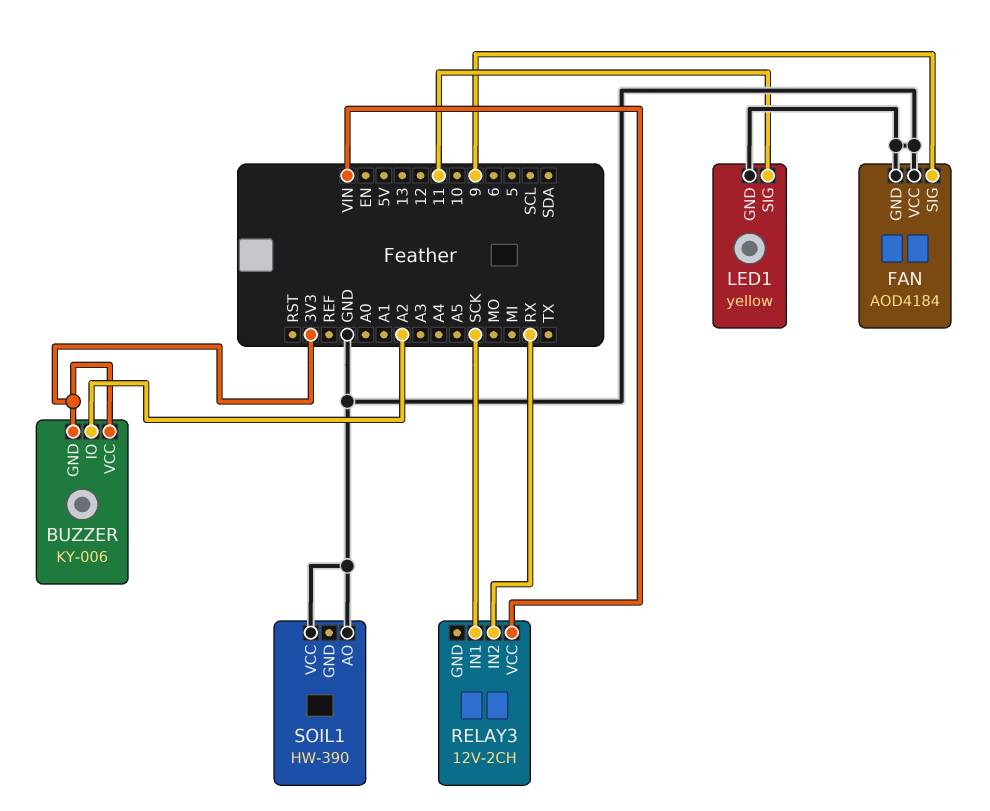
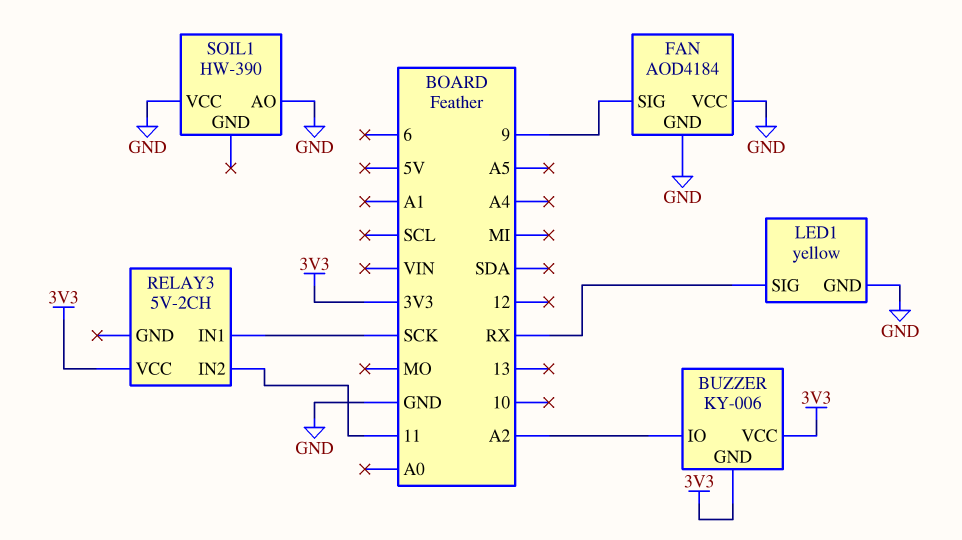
LED1 pin SIG: 11 -> RX
RELAY3: 12V-2CH -> 5V-2CH
RELAY3 pin IN2: RX -> 11
RELAY3 pin VCC: VIN -> 3V3

